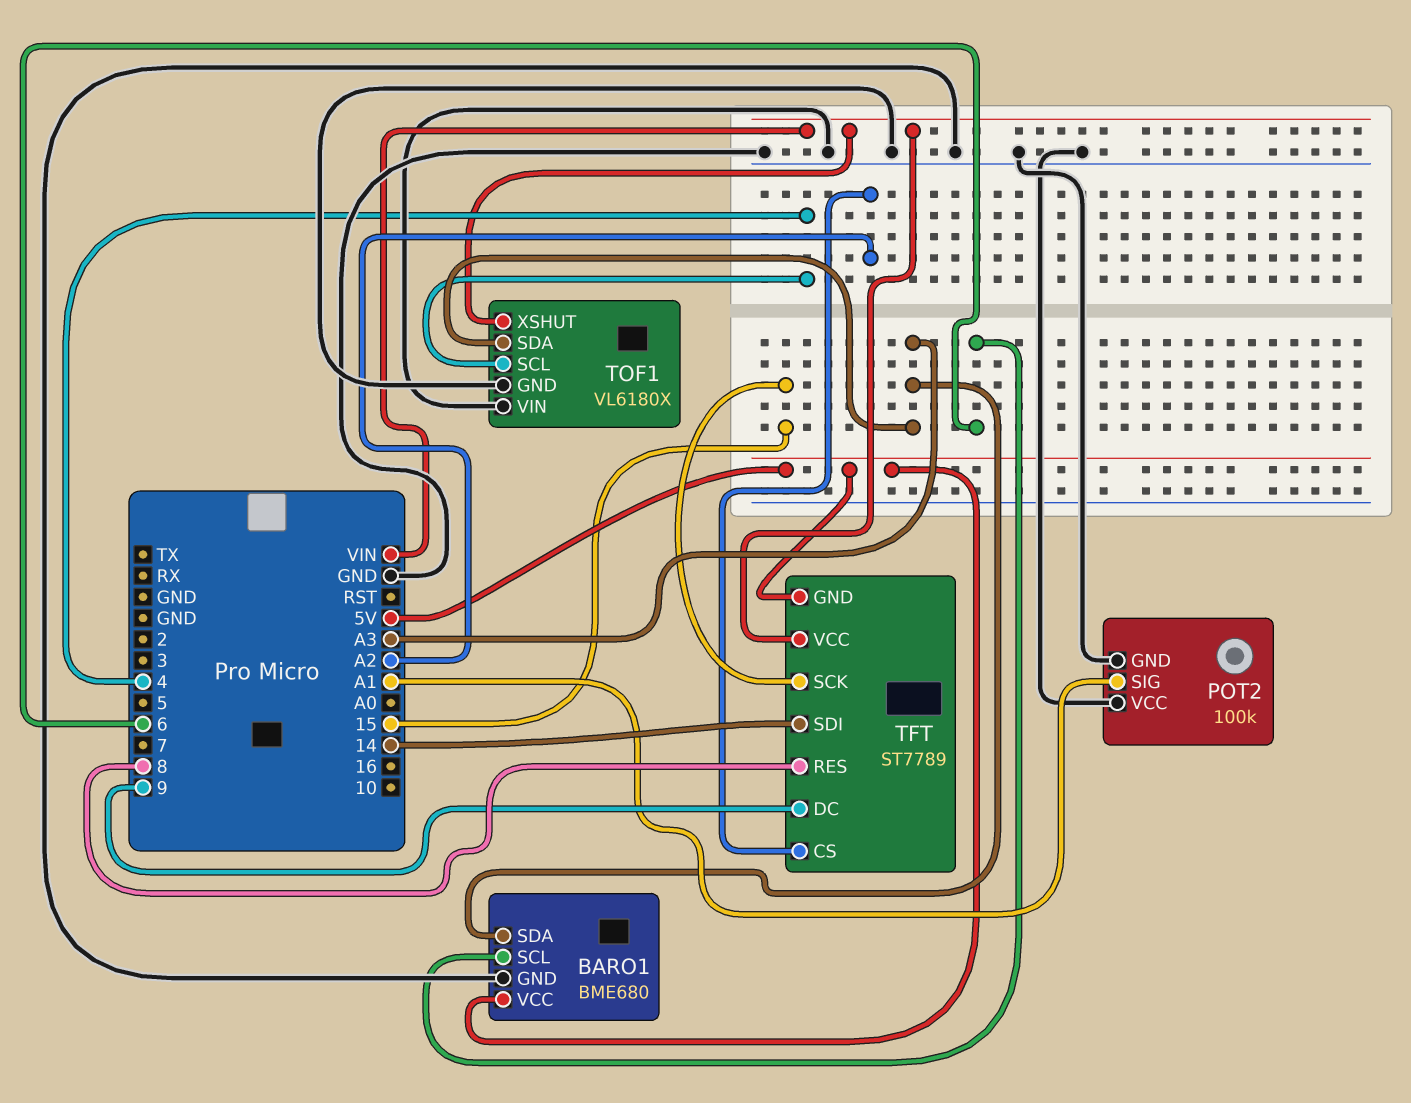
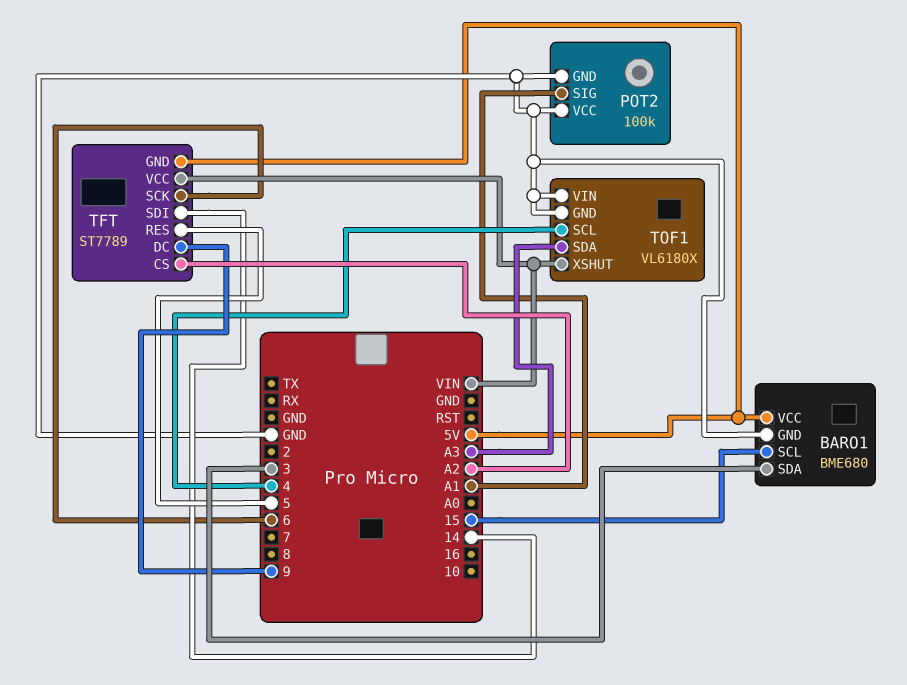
BARO1 pin SCL: 6 -> 15
BARO1 pin SDA: A3 -> 3
TFT pin RES: 8 -> 5
TFT pin SCK: 15 -> 6

